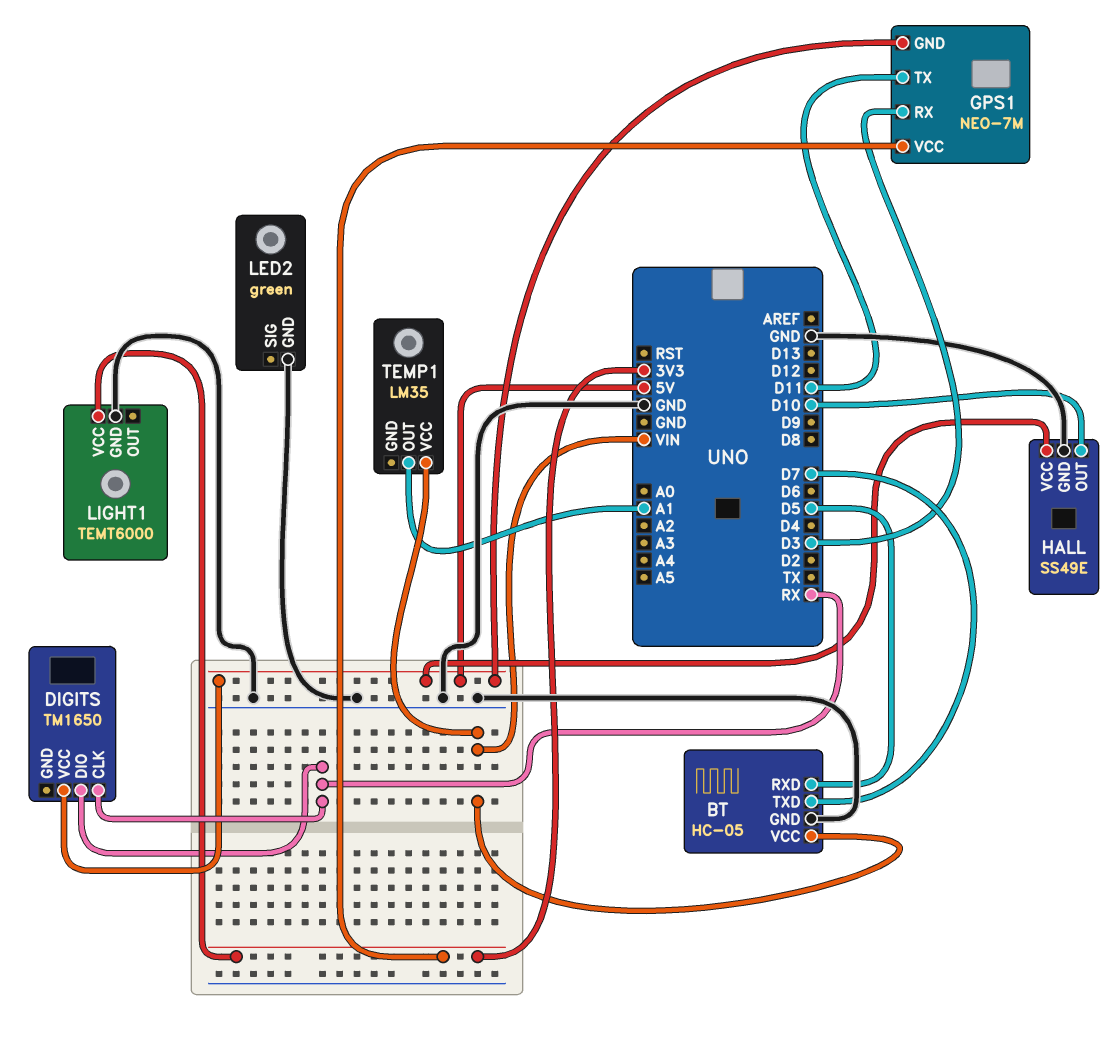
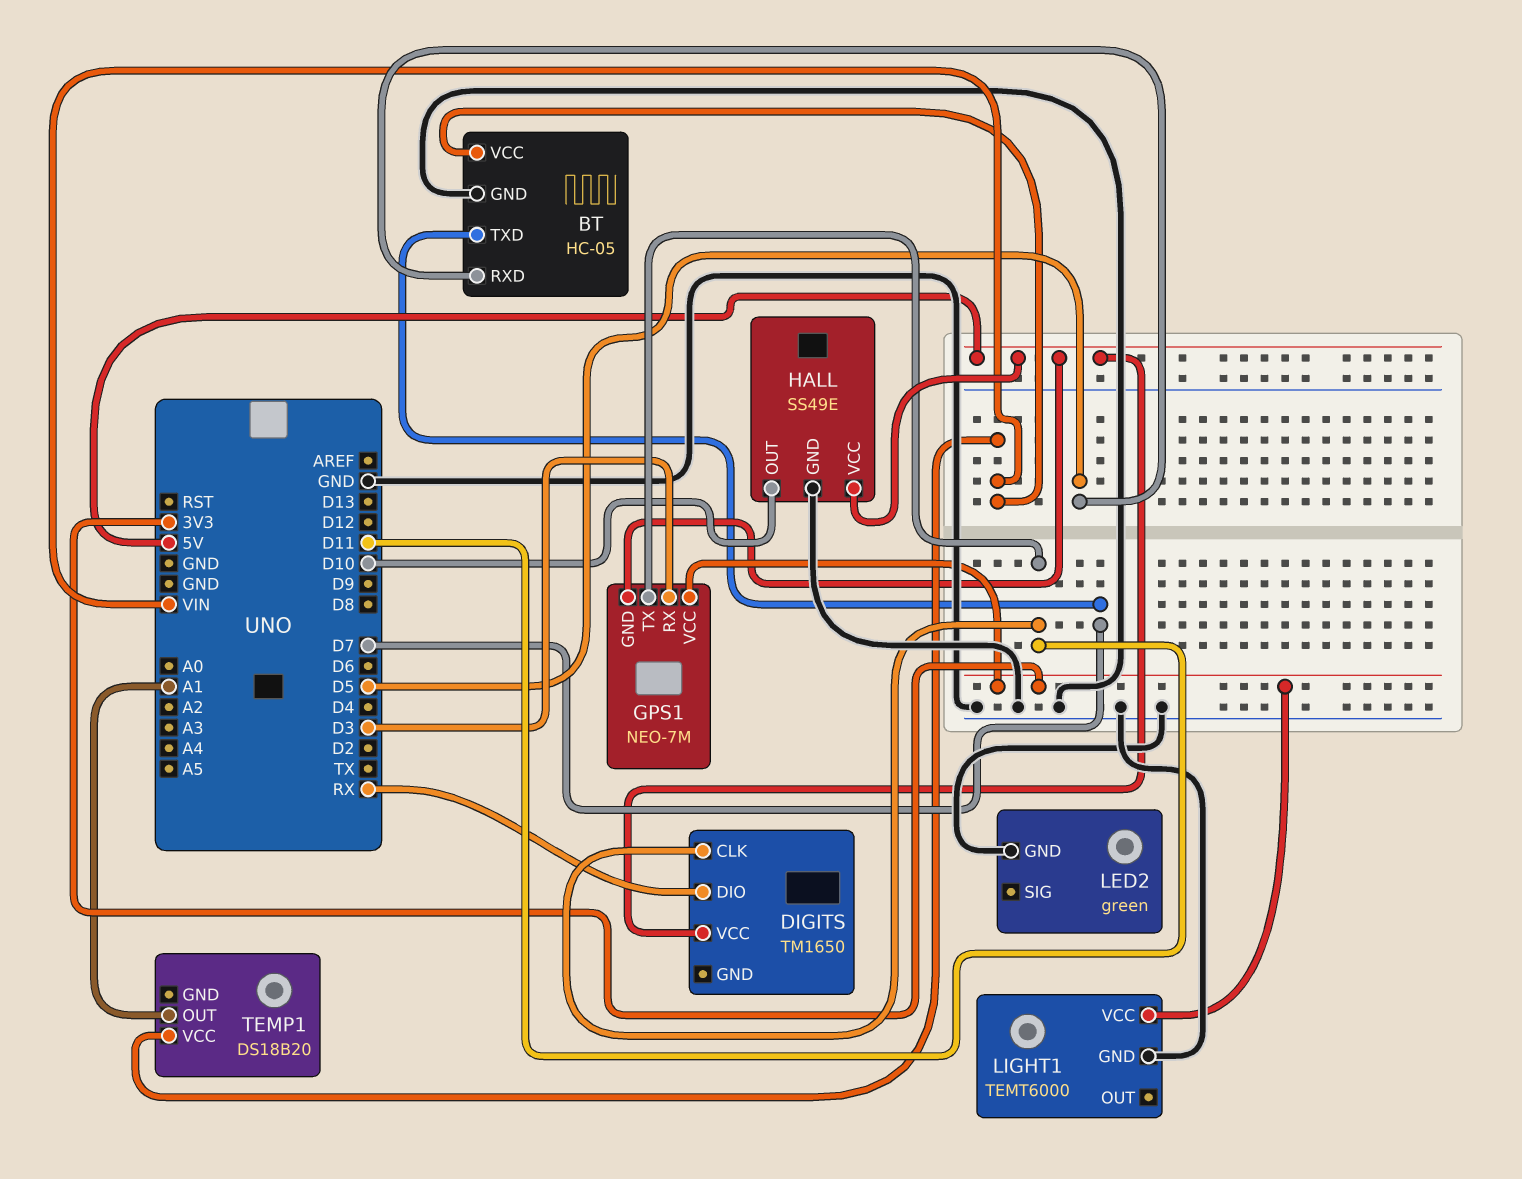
DIGITS pin CLK: RX -> D11
TEMP1: LM35 -> DS18B20

